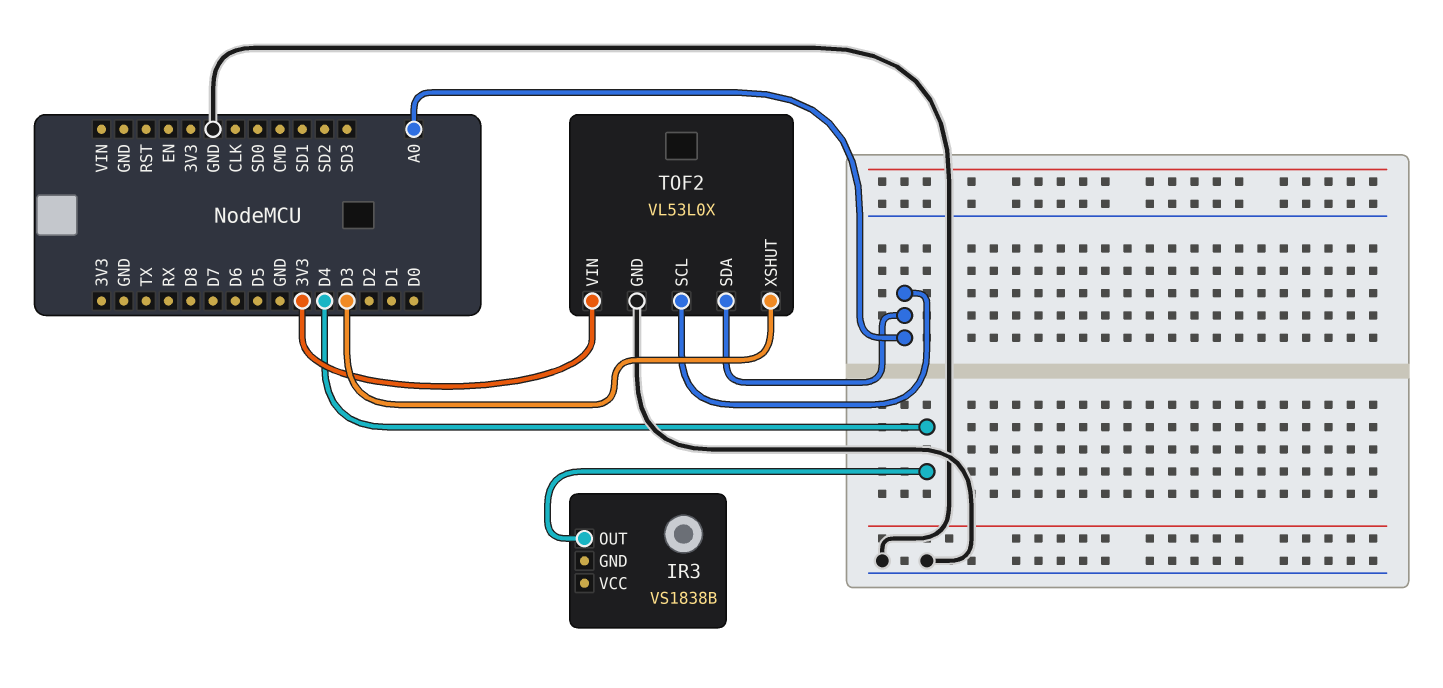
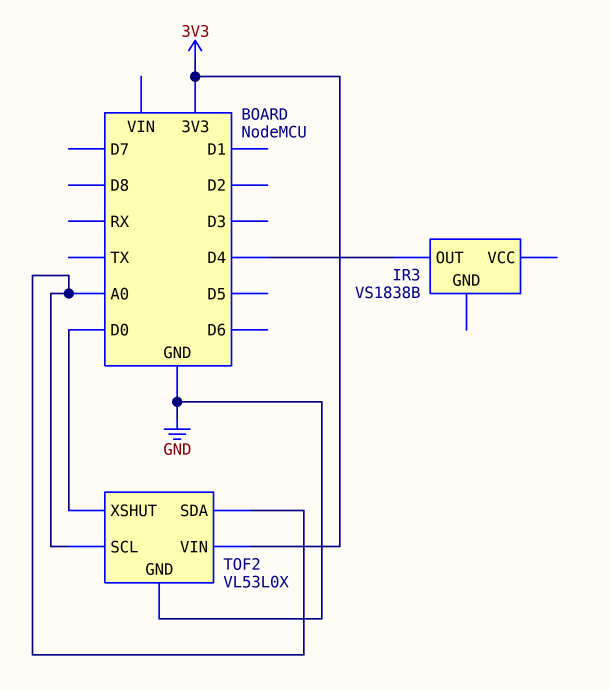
TOF2 pin XSHUT: D3 -> D0

